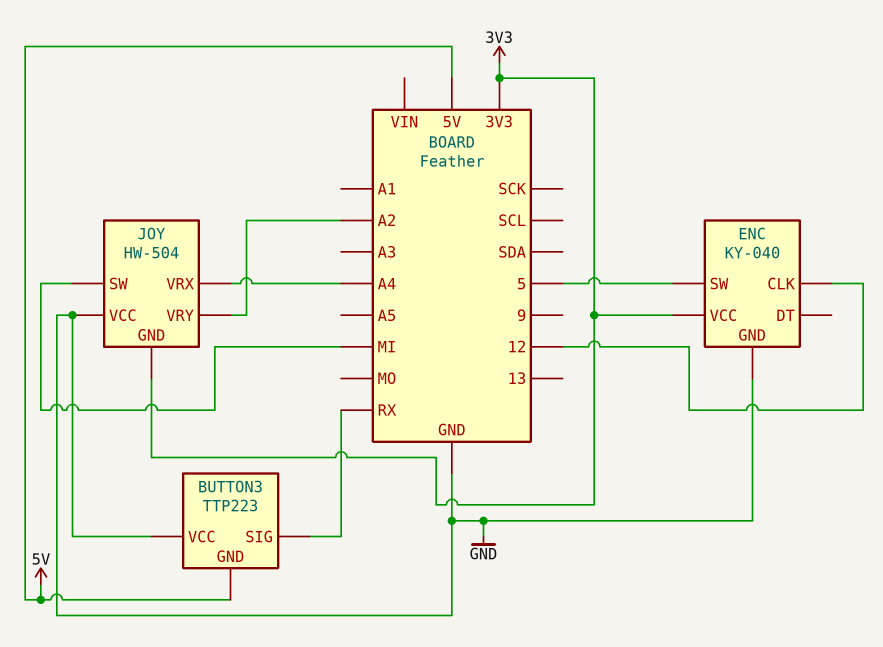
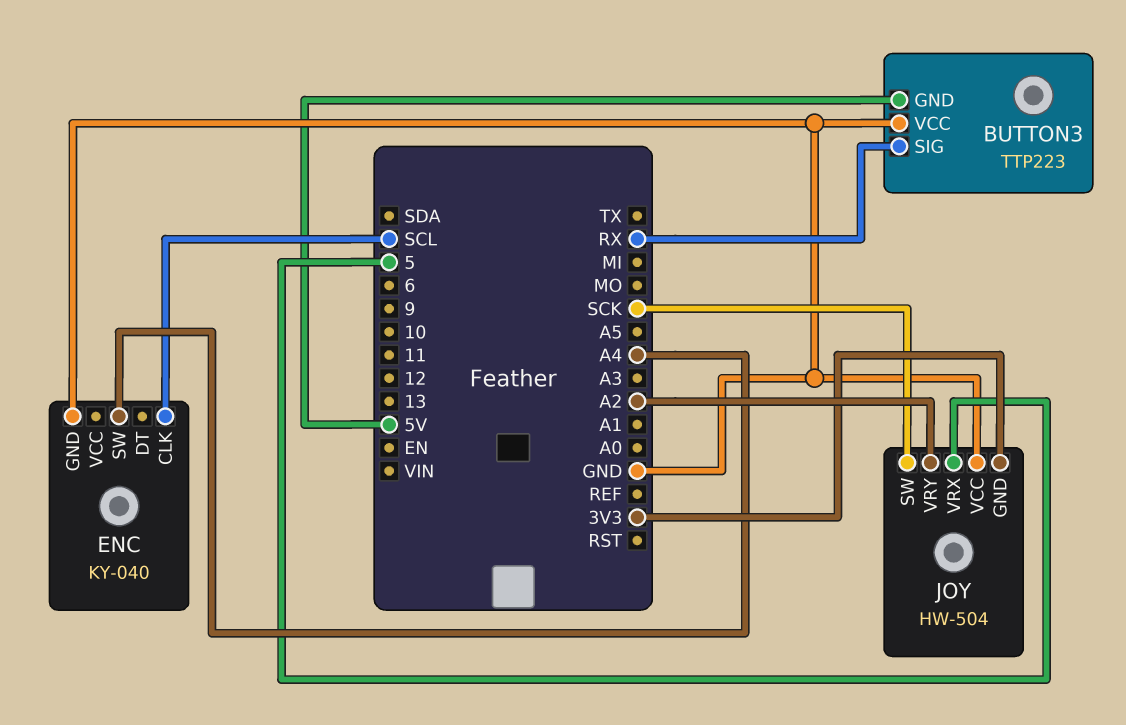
ENC pin CLK: 12 -> SCL
ENC pin SW: 5 -> A4
ENC pin VCC: 3V3 -> none
JOY pin SW: MI -> SCK
JOY pin VRX: A4 -> 5

